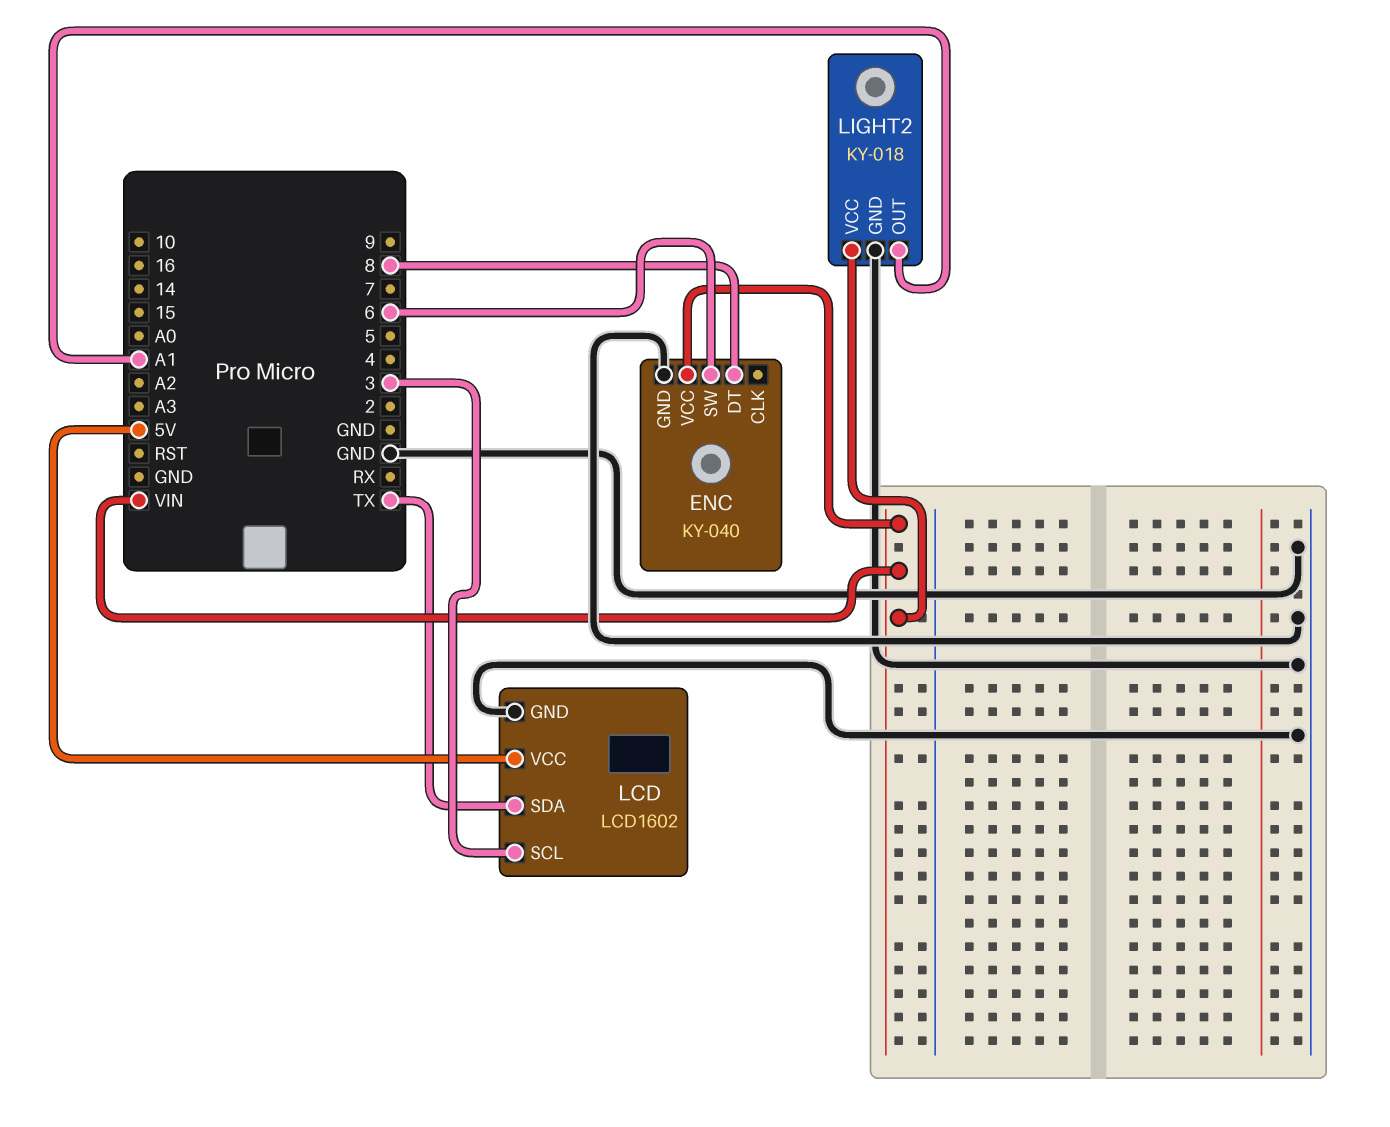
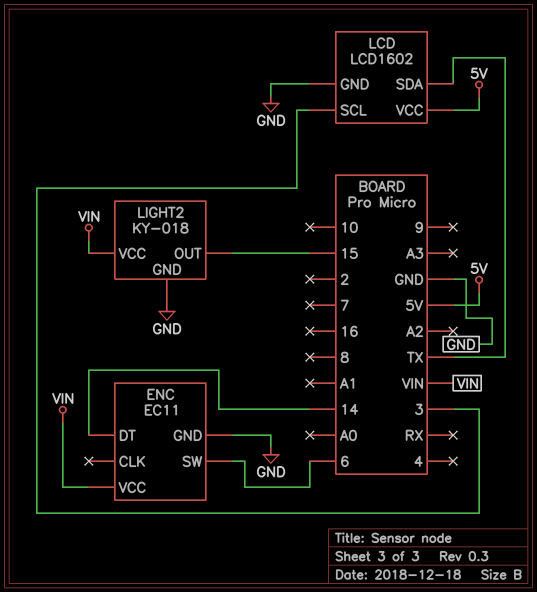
ENC: KY-040 -> EC11
ENC pin DT: 8 -> 14
LIGHT2 pin OUT: A1 -> 15

